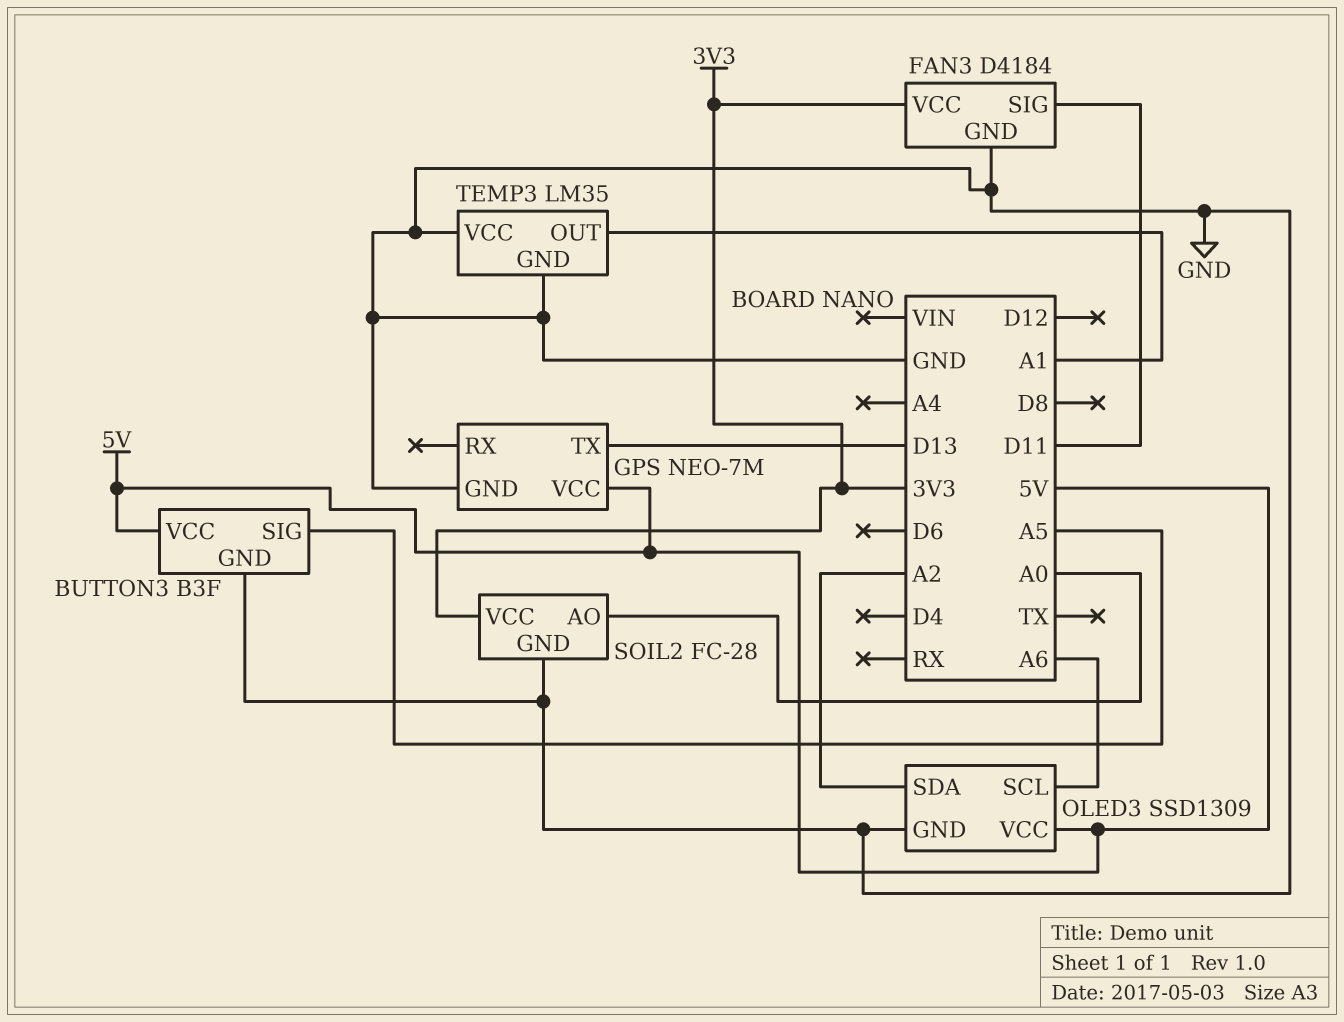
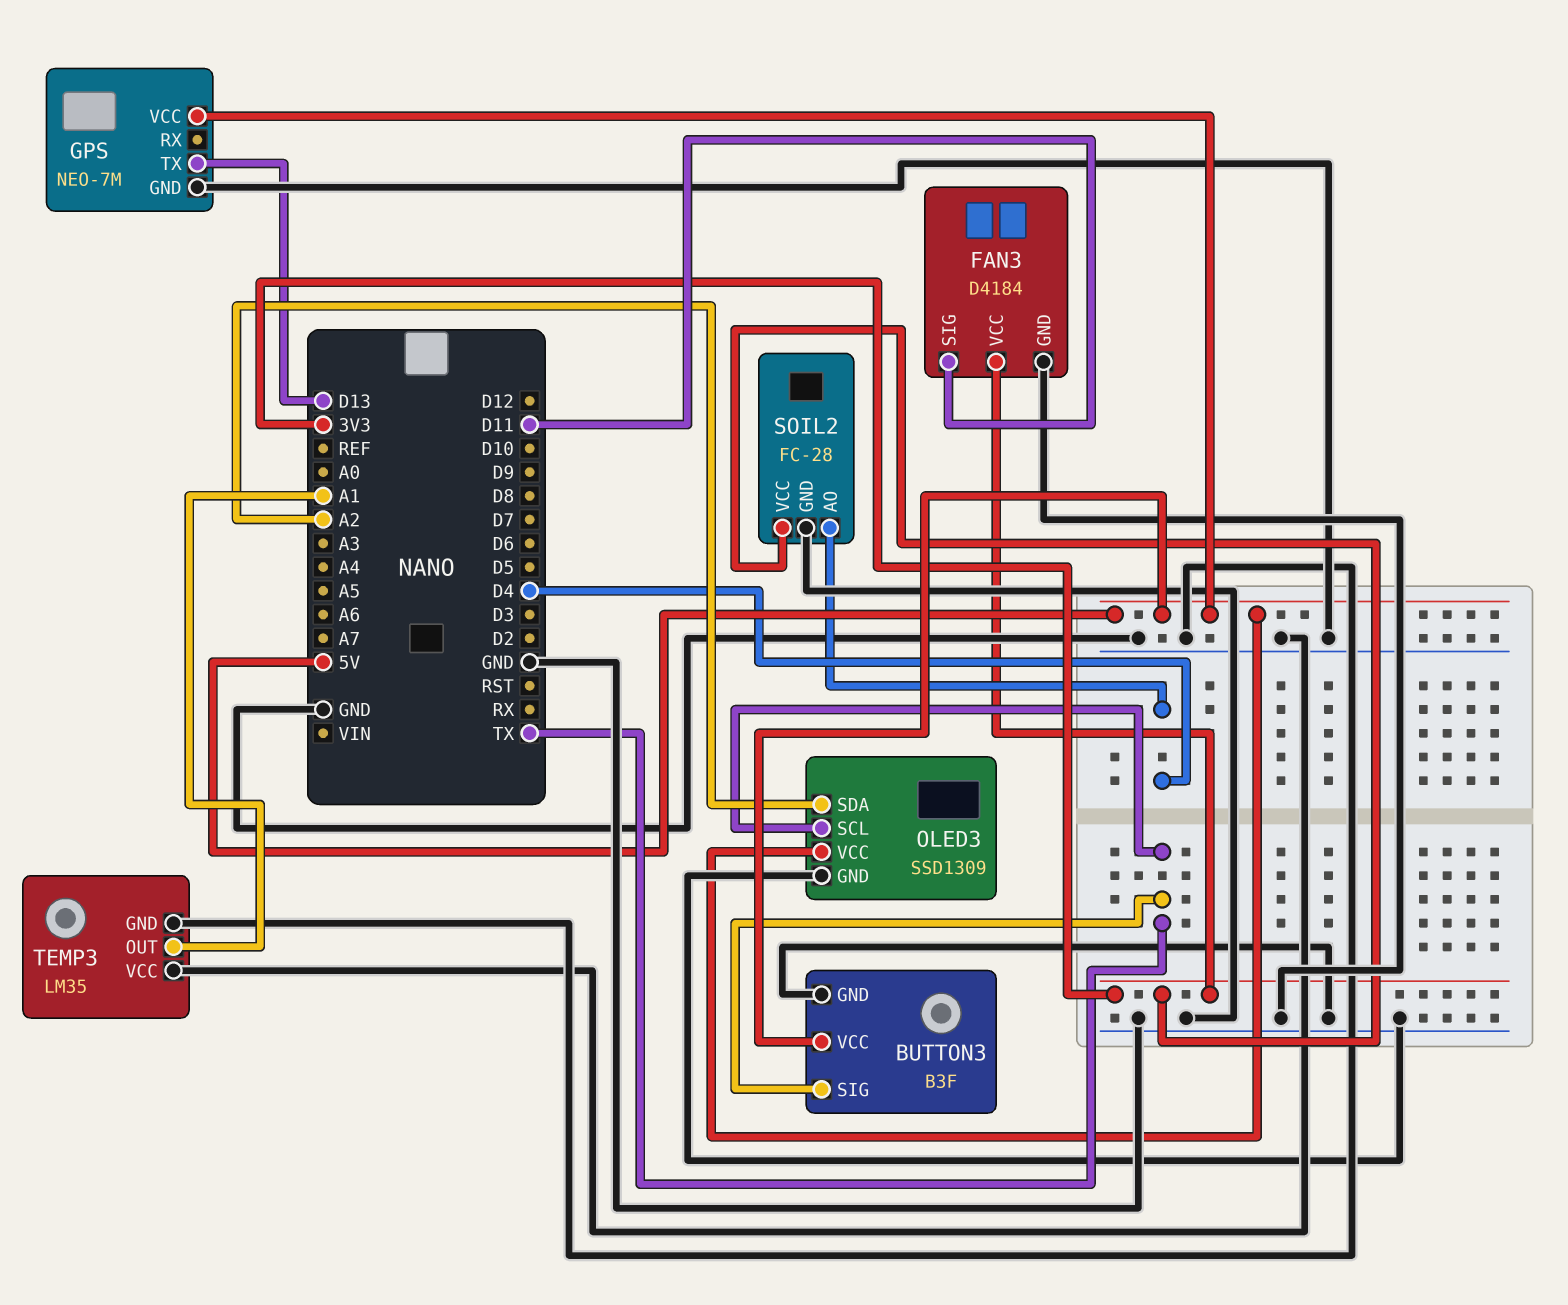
BUTTON3 pin SIG: A5 -> TX
OLED3 pin SCL: A6 -> TX
SOIL2 pin AO: A0 -> D4

